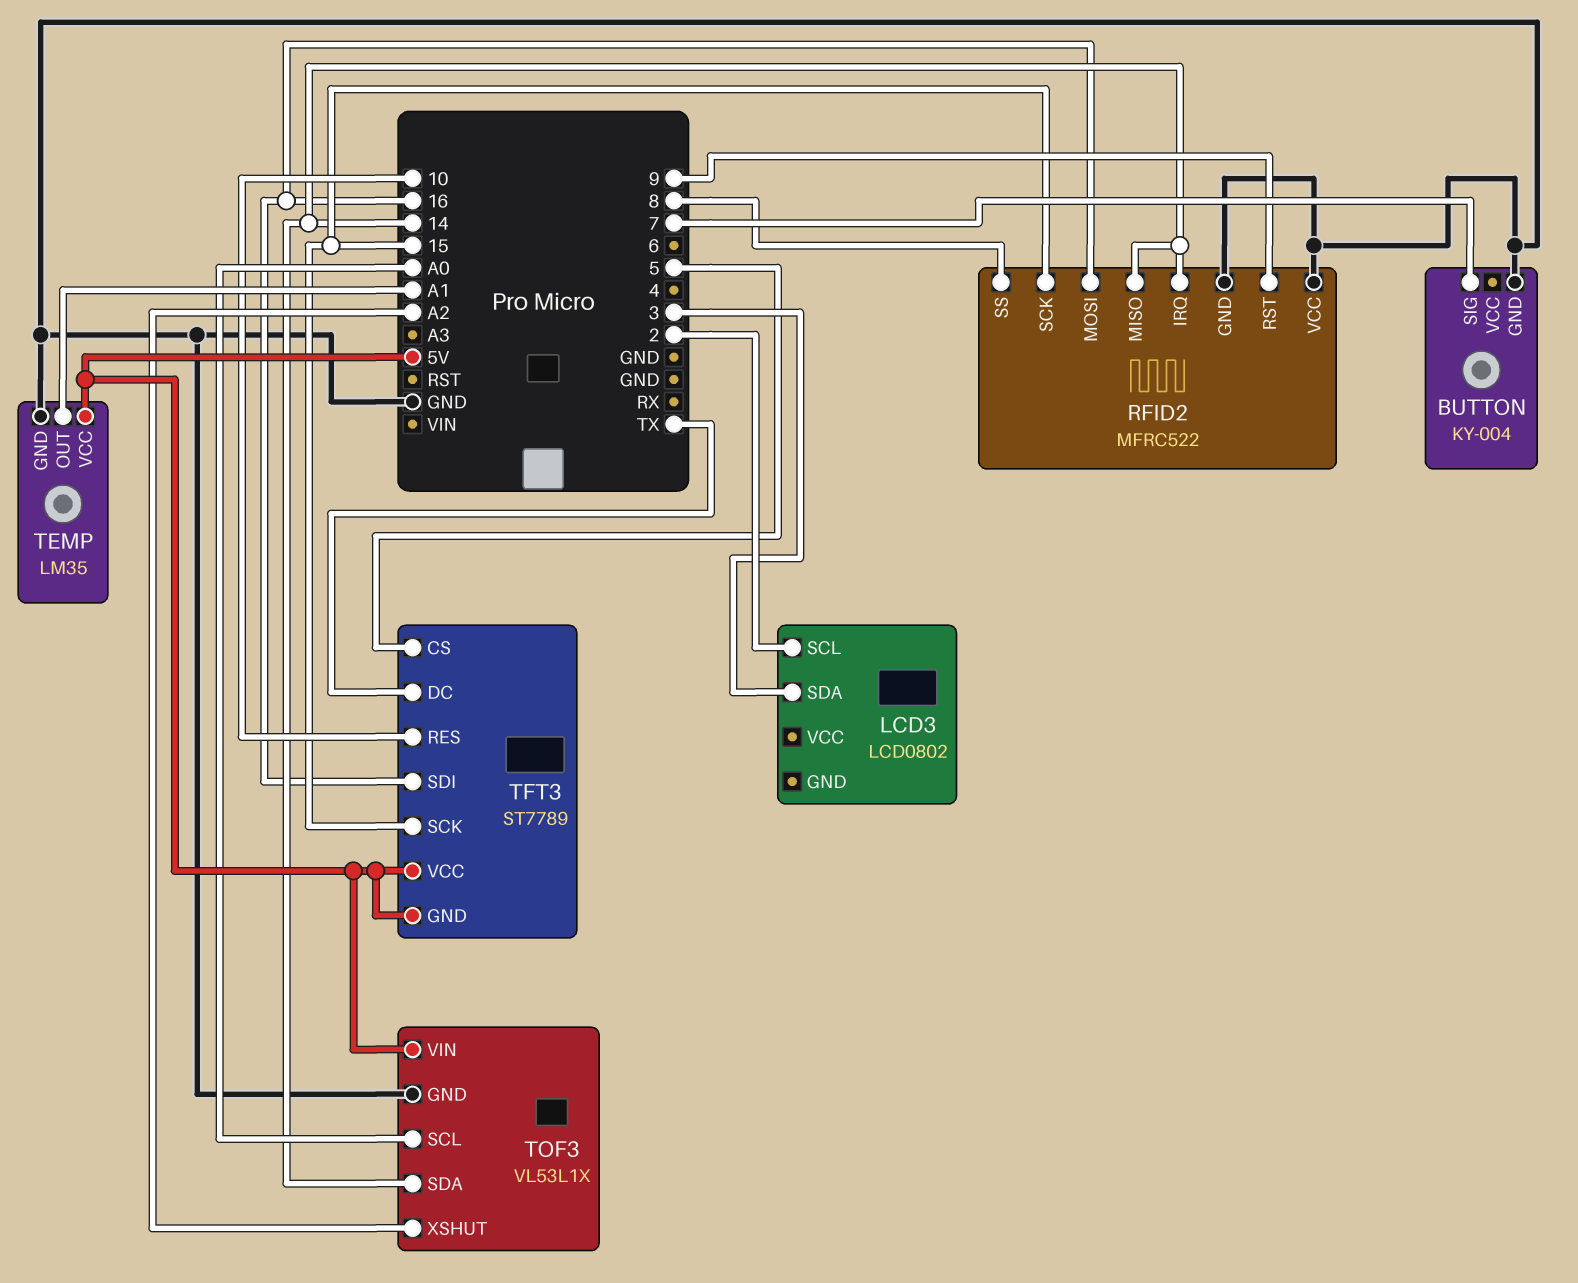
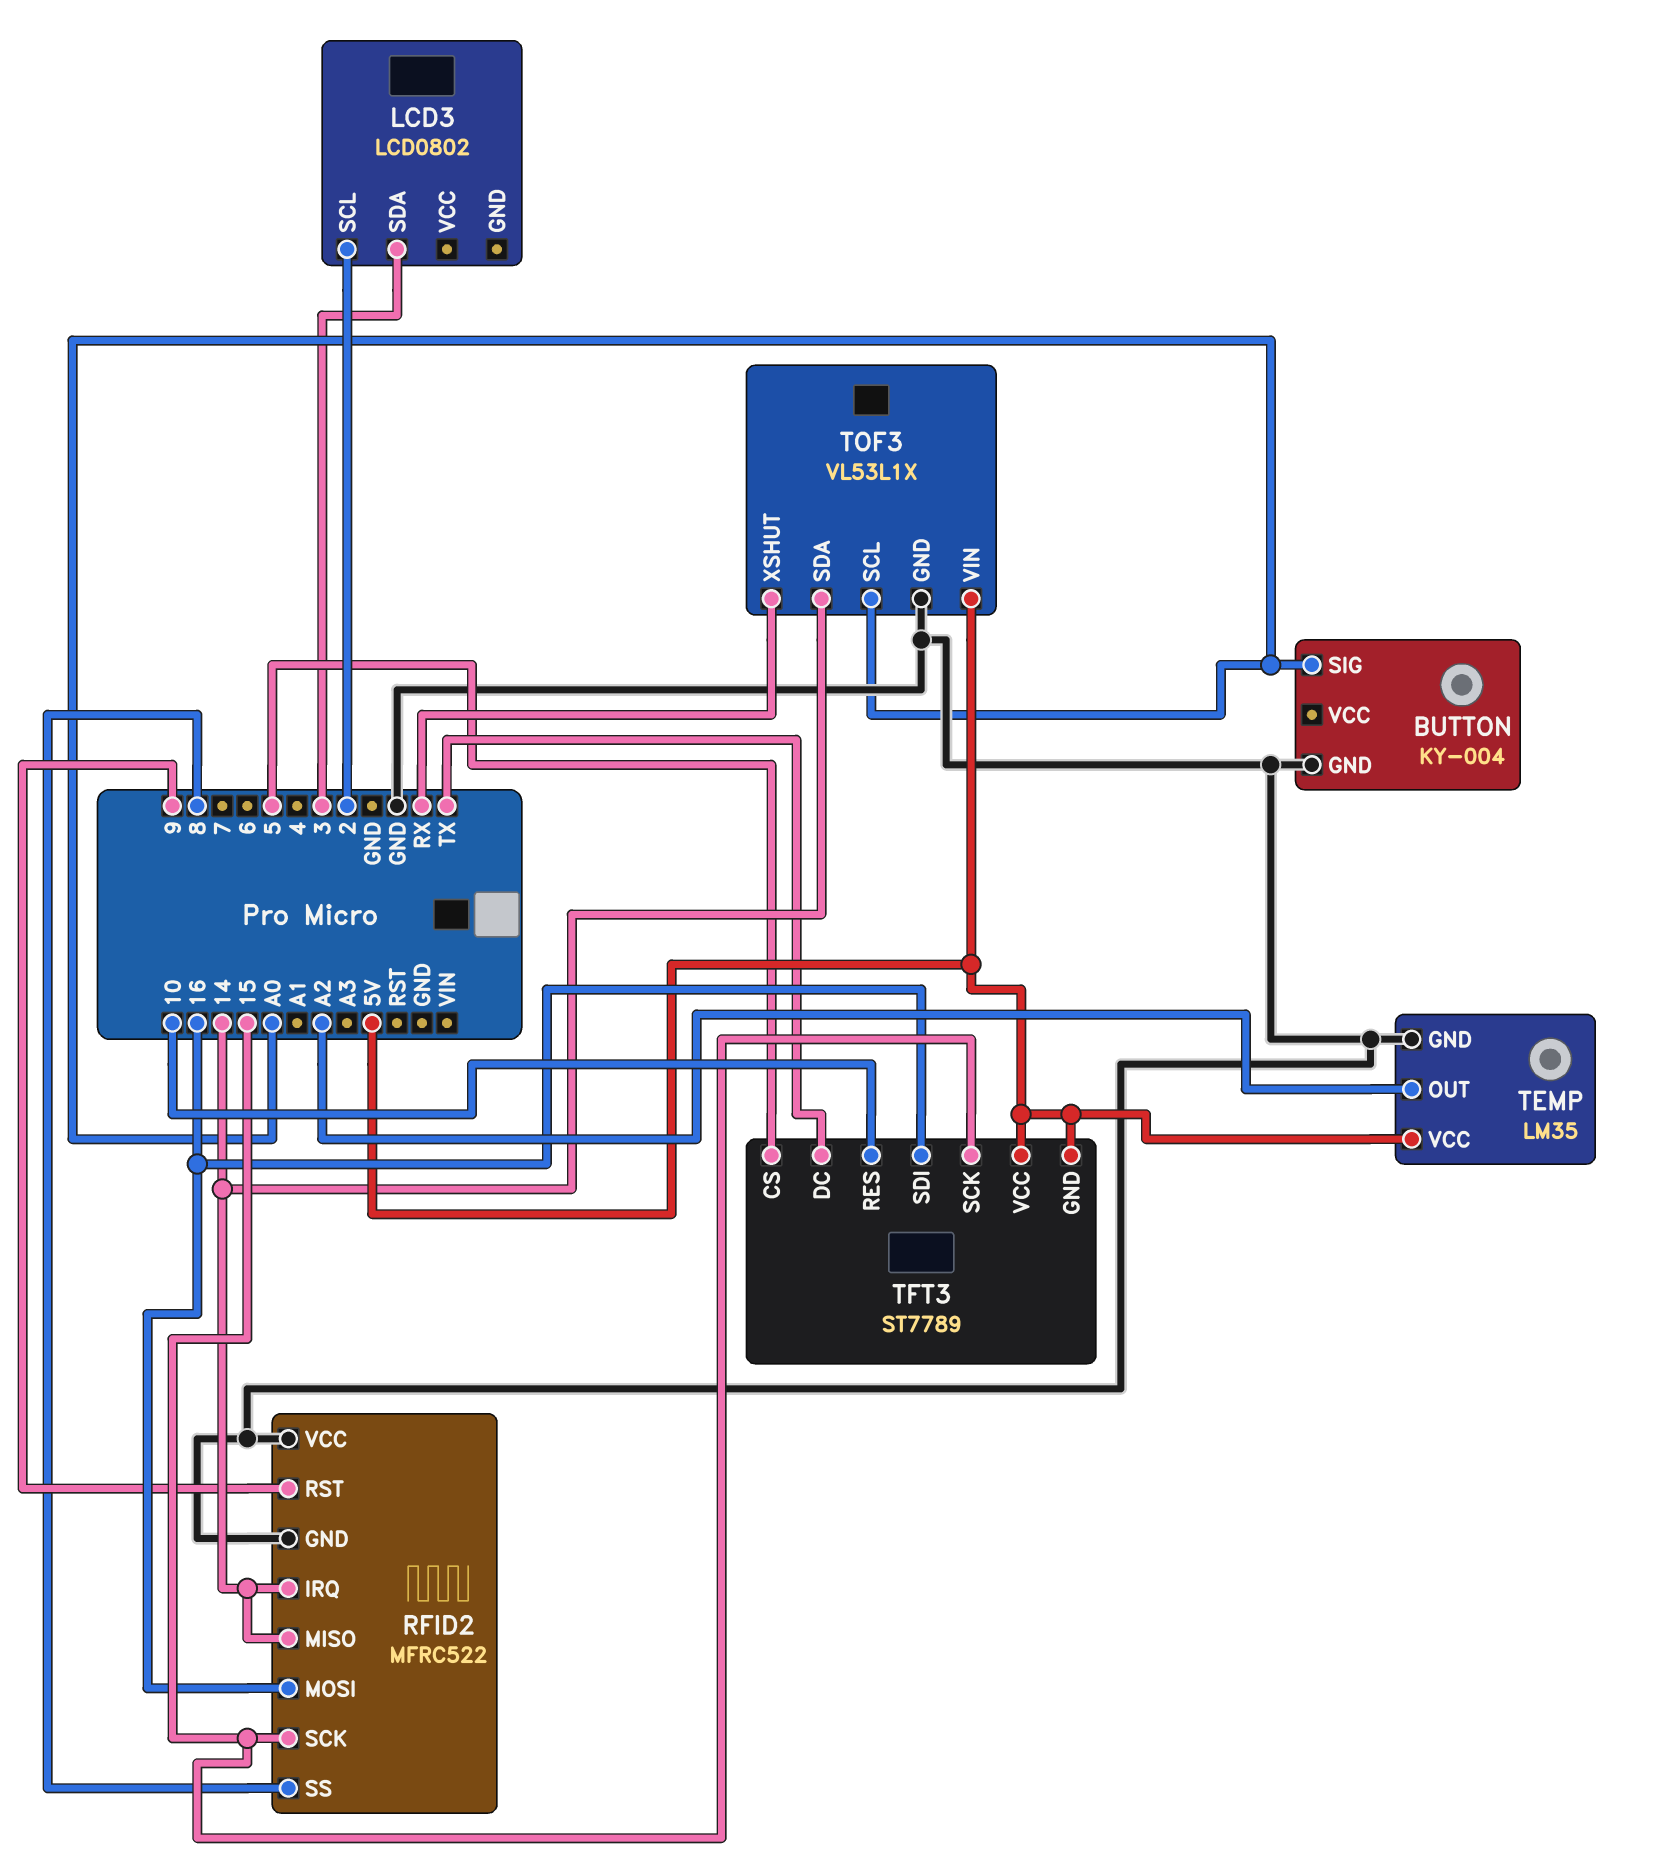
BUTTON pin SIG: 7 -> A0
TEMP pin OUT: A1 -> A2
TOF3 pin XSHUT: A2 -> RX

